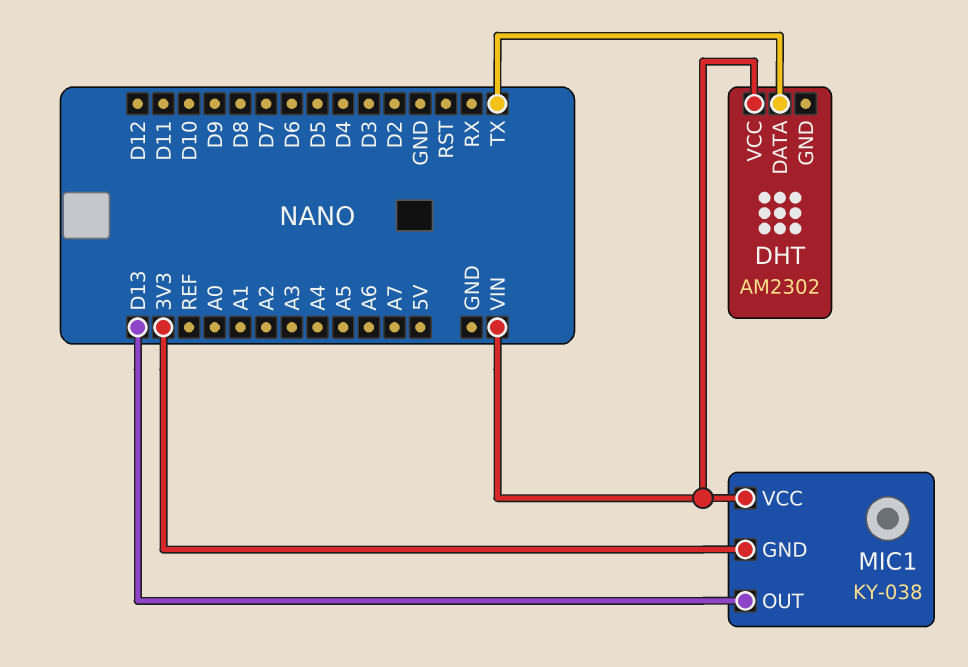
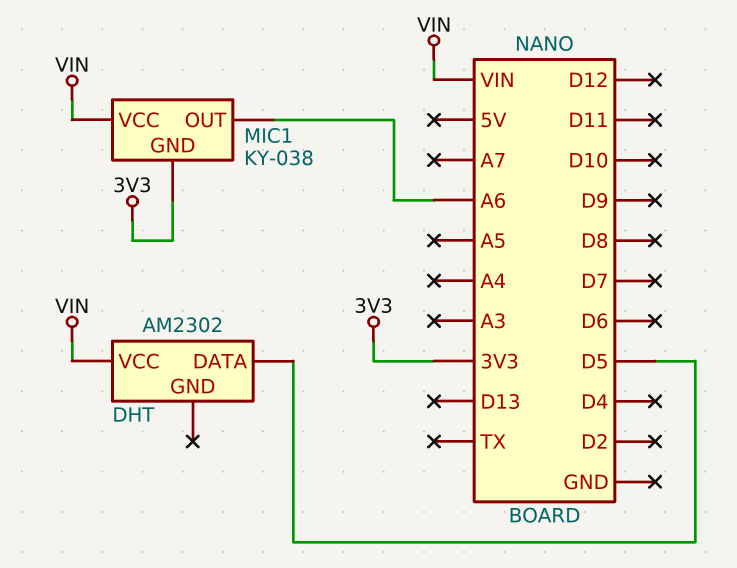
DHT pin DATA: TX -> D5
MIC1 pin OUT: D13 -> A6

